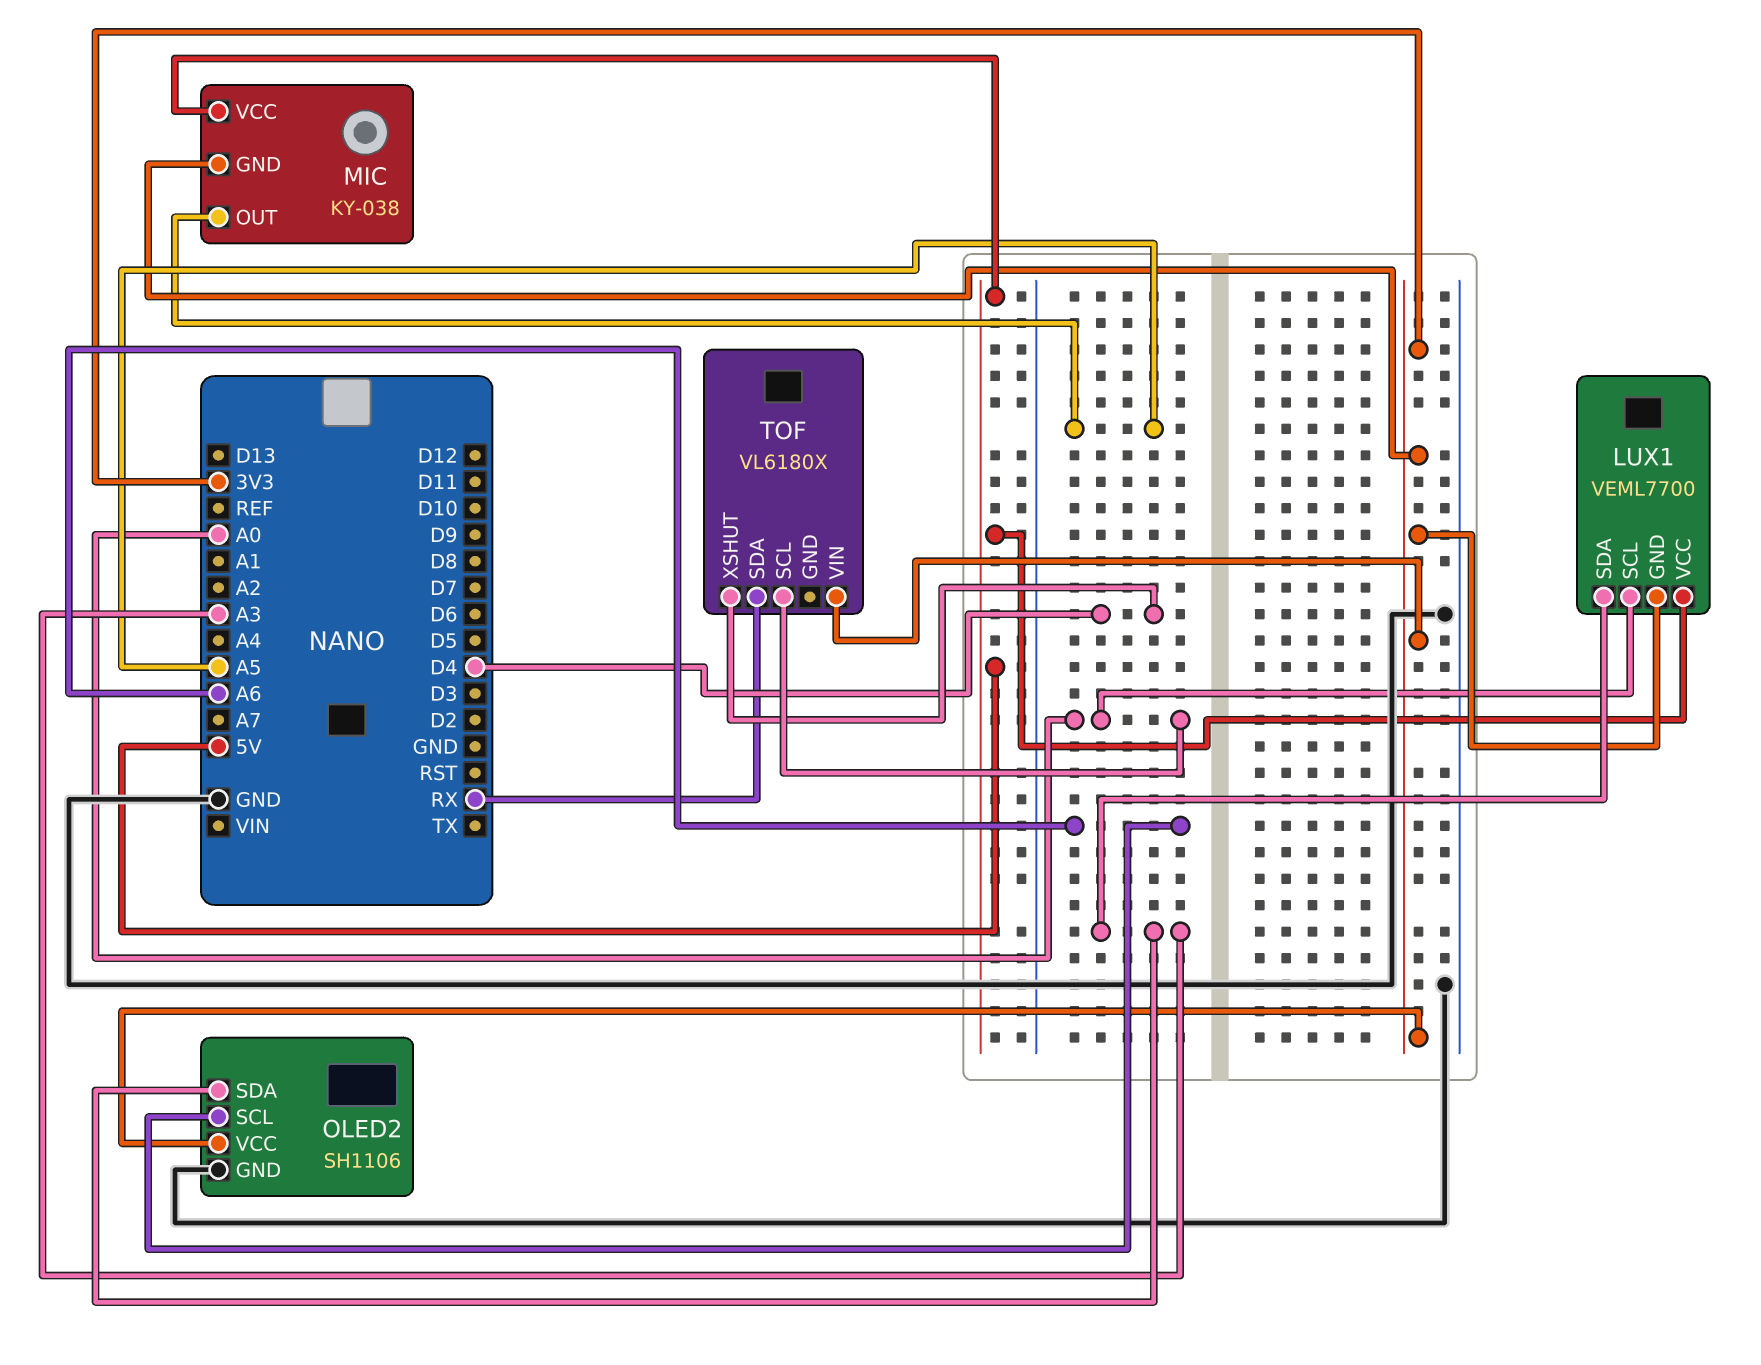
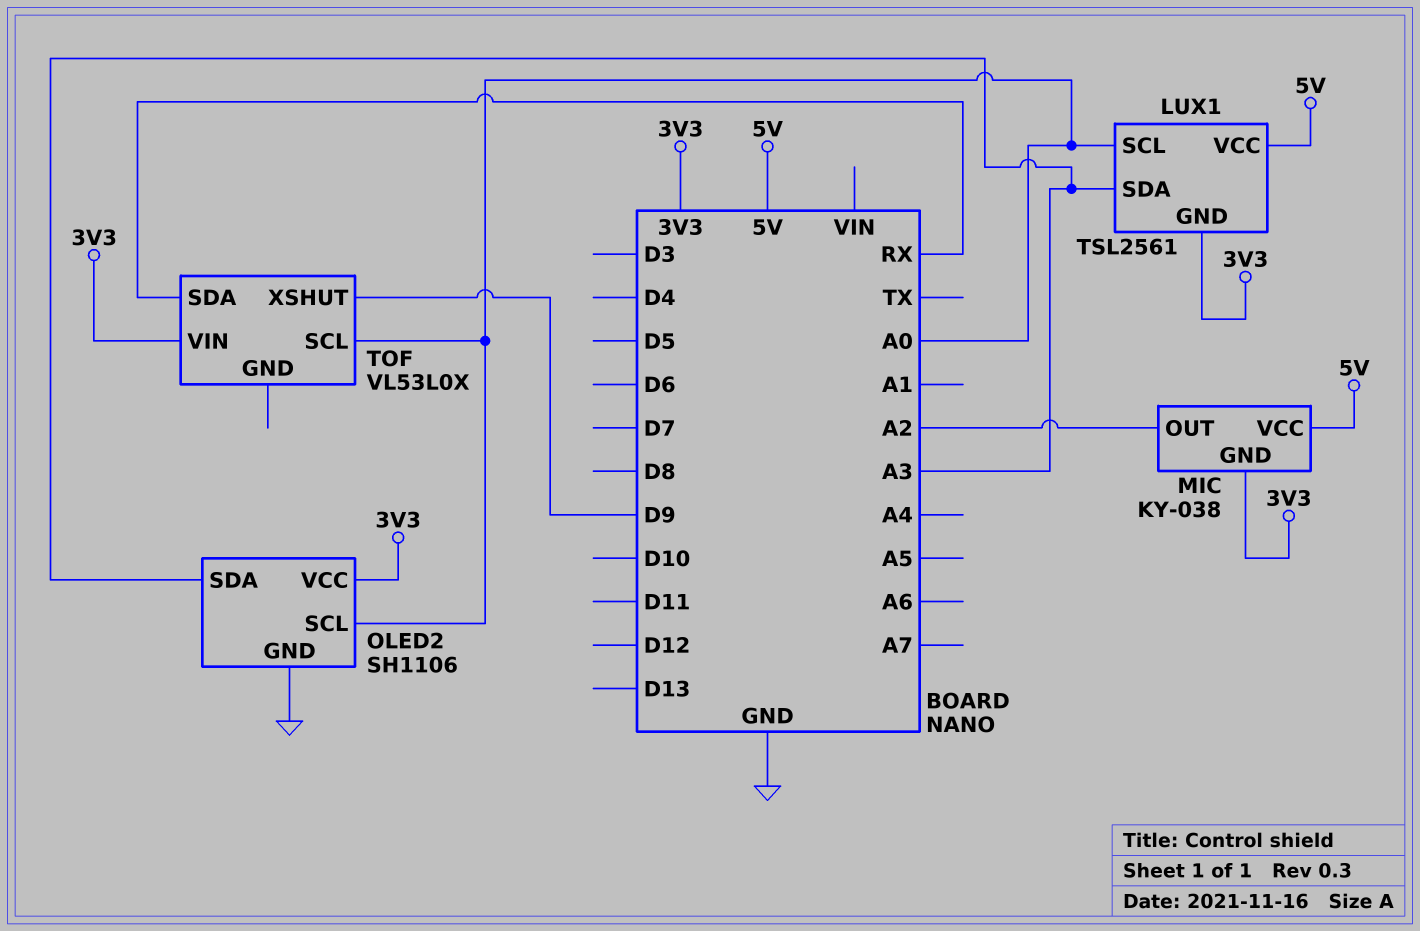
LUX1: VEML7700 -> TSL2561
MIC pin OUT: A5 -> A2
OLED2 pin SCL: A6 -> A0
TOF: VL6180X -> VL53L0X
TOF pin XSHUT: D4 -> D9

